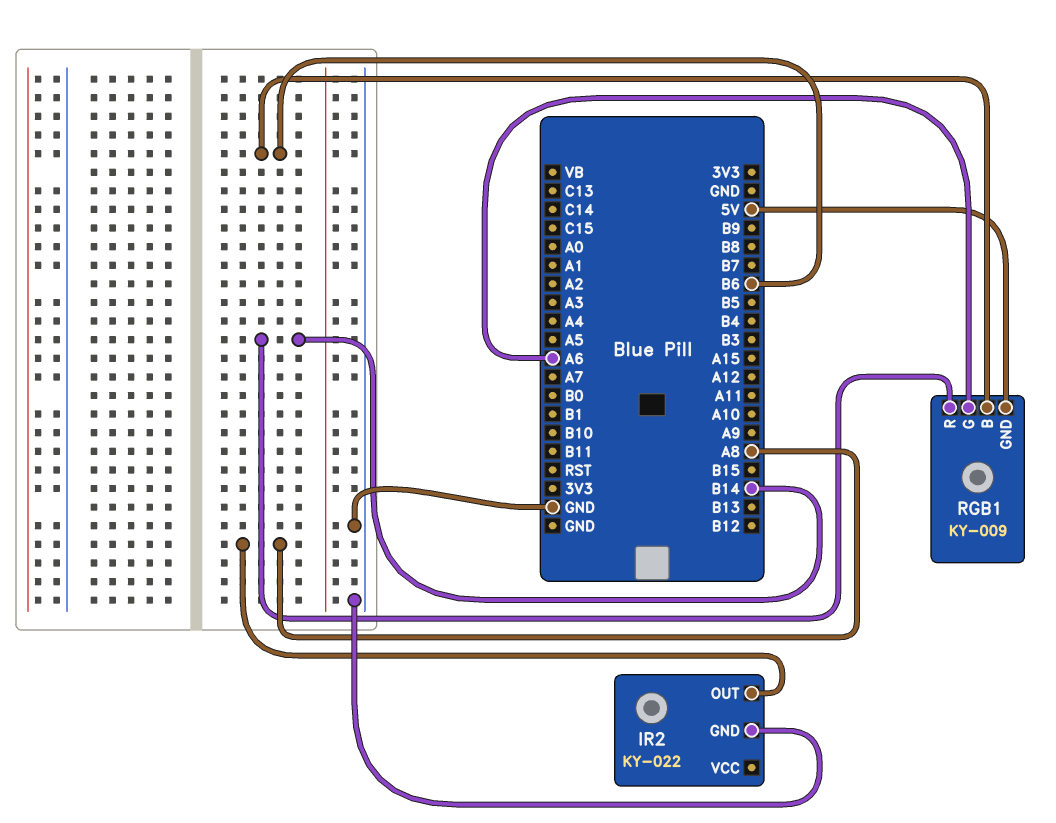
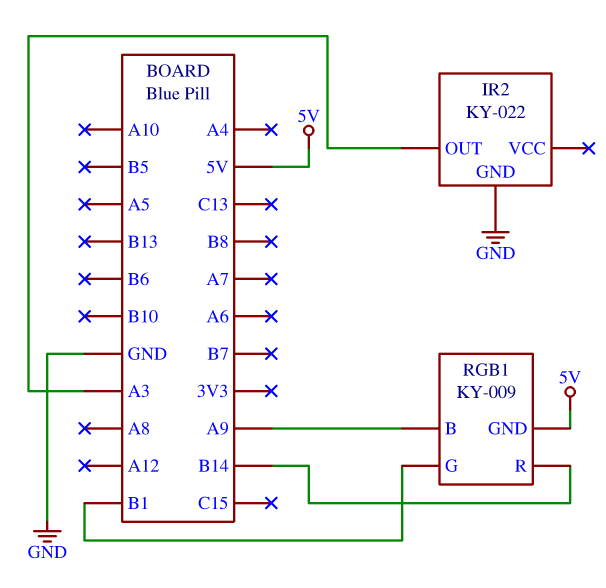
IR2 pin OUT: A8 -> A3
RGB1 pin B: B6 -> A9
RGB1 pin G: A6 -> B1

